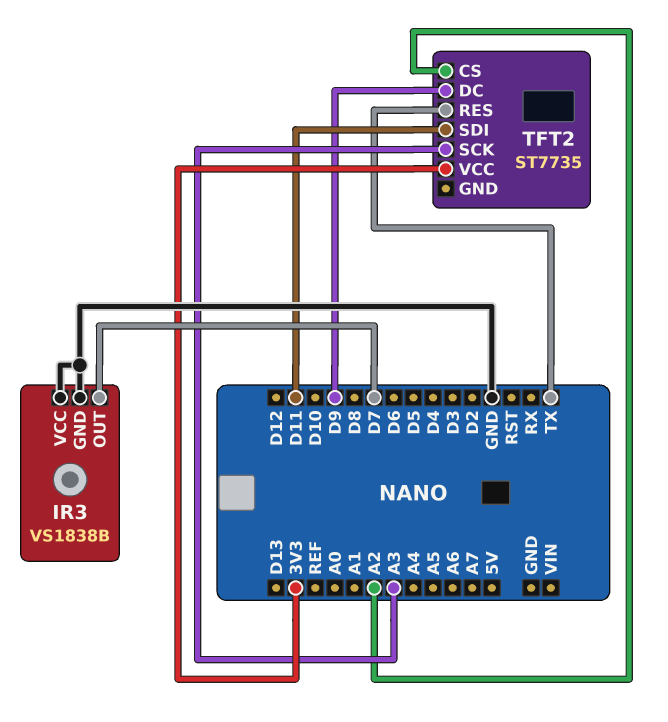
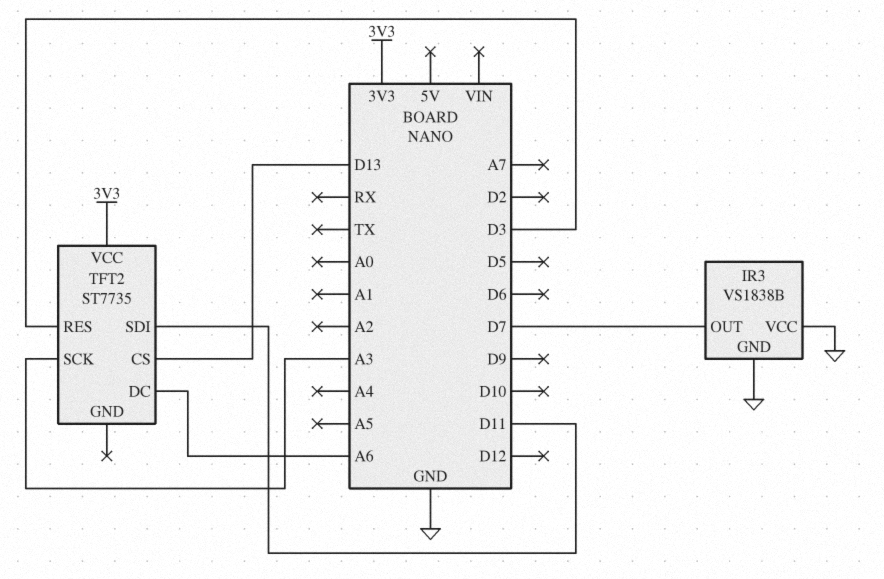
TFT2 pin CS: A2 -> D13
TFT2 pin DC: D9 -> A6
TFT2 pin RES: TX -> D3

